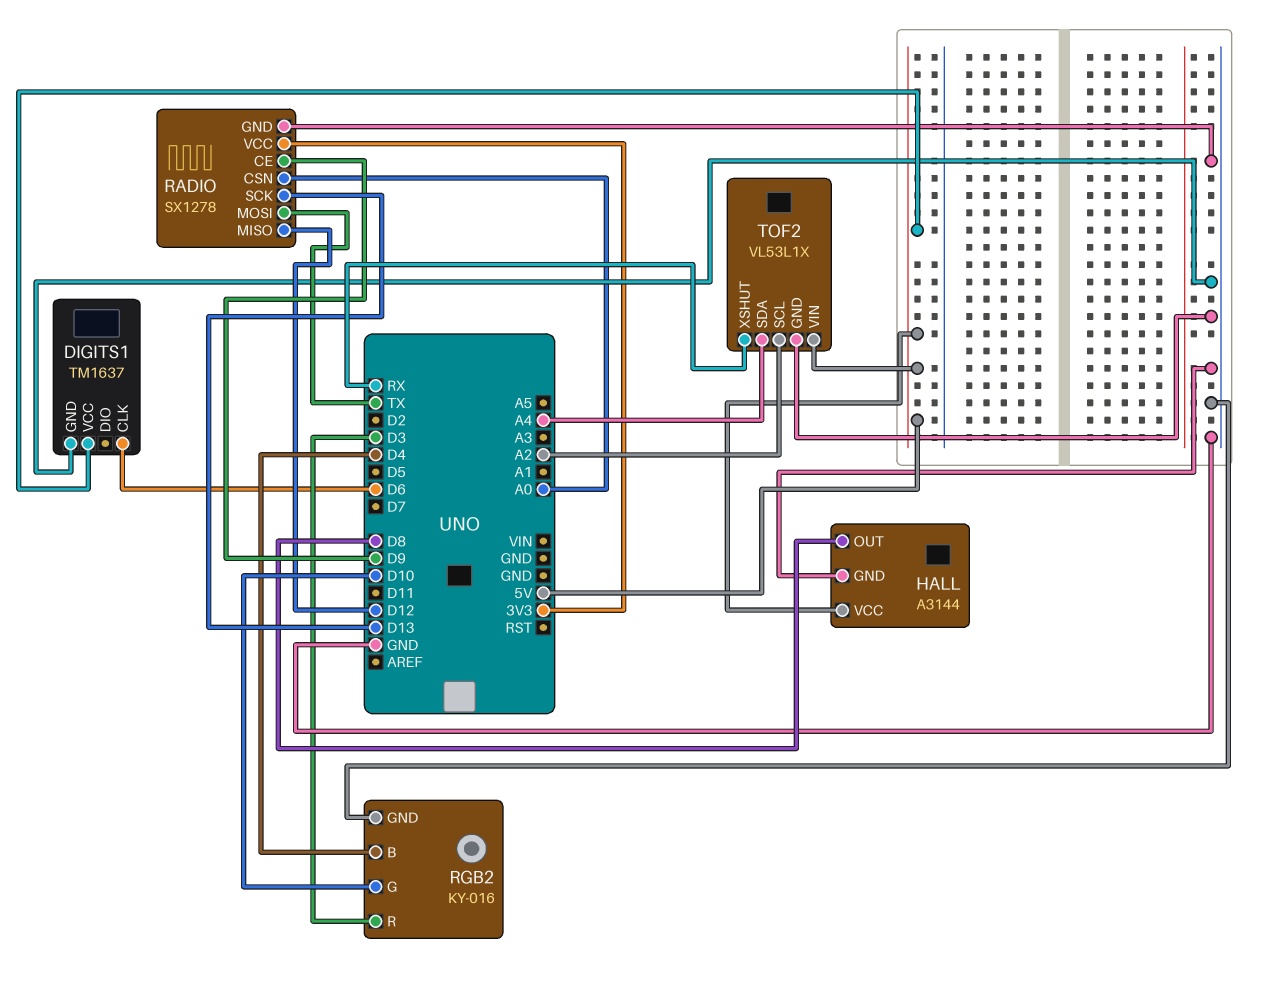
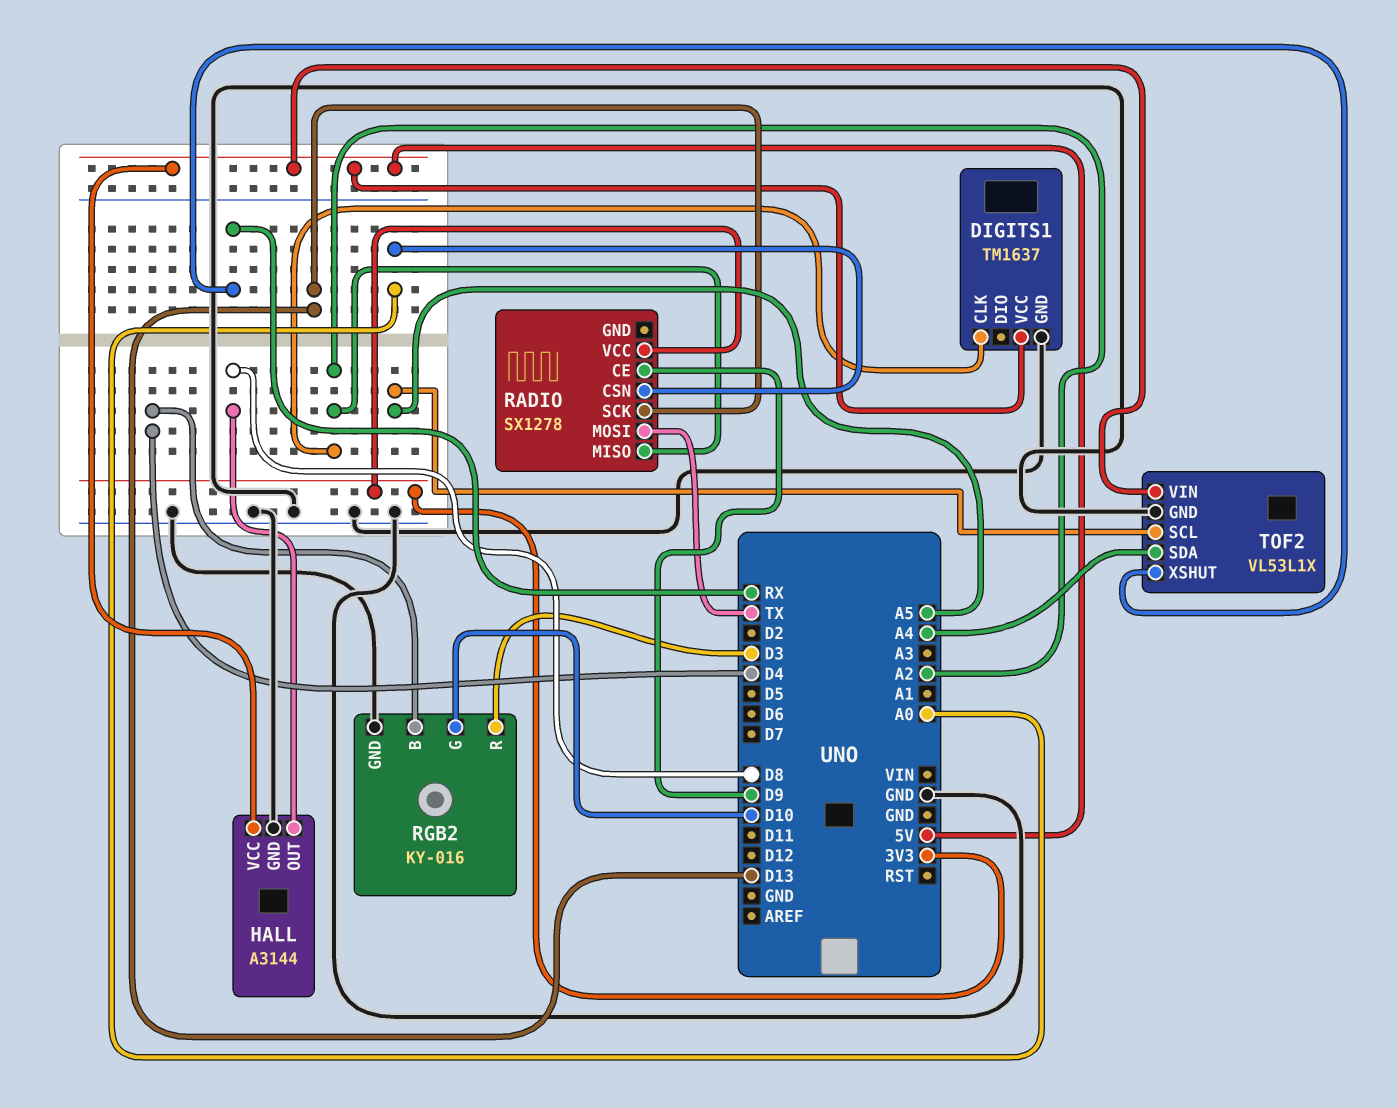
DIGITS1 pin CLK: D6 -> A2
RADIO pin GND: GND -> none
RADIO pin MISO: D12 -> A2
TOF2 pin SCL: A2 -> A5

